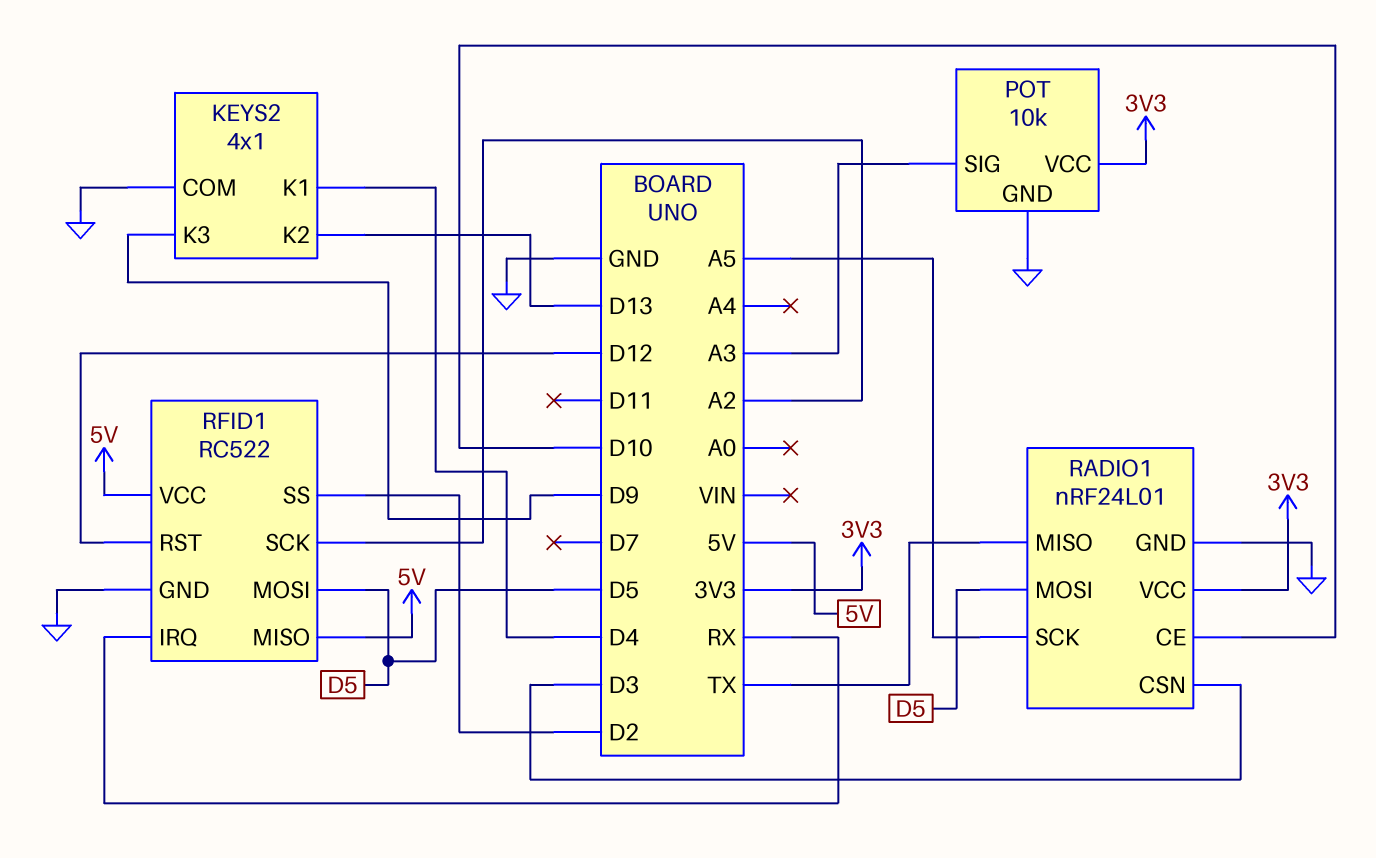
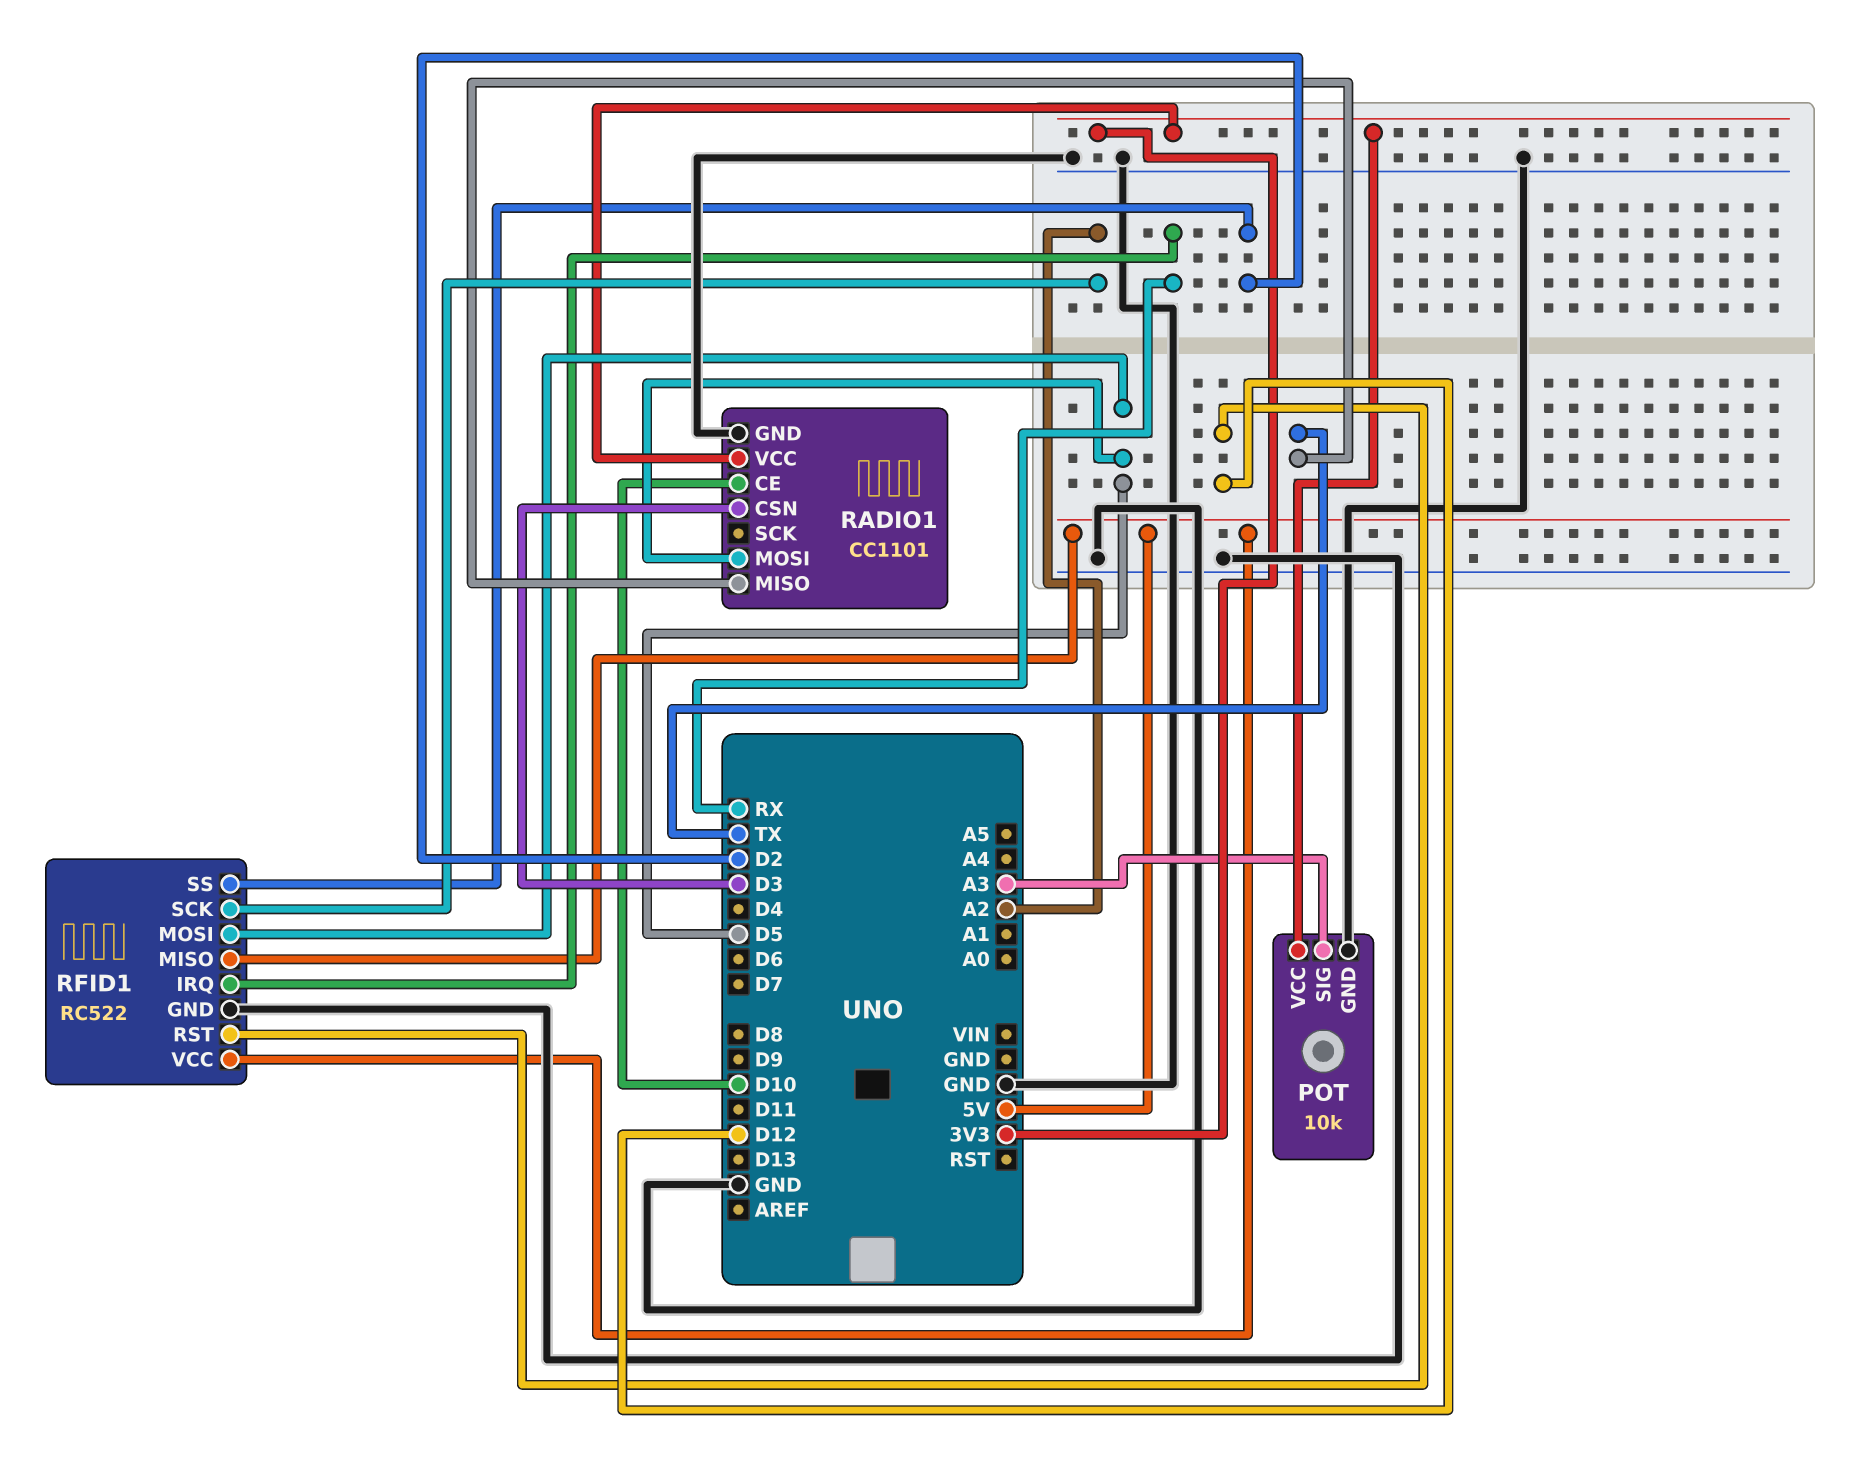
KEYS2: 4x1 -> none
KEYS2 pin COM: GND -> none
KEYS2 pin K1: D4 -> none
KEYS2 pin K2: D13 -> none
KEYS2 pin K3: D9 -> none
RADIO1: nRF24L01 -> CC1101
RADIO1 pin SCK: A5 -> none

